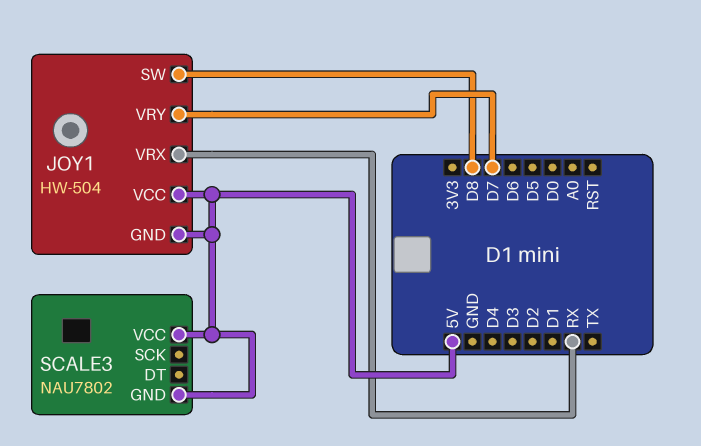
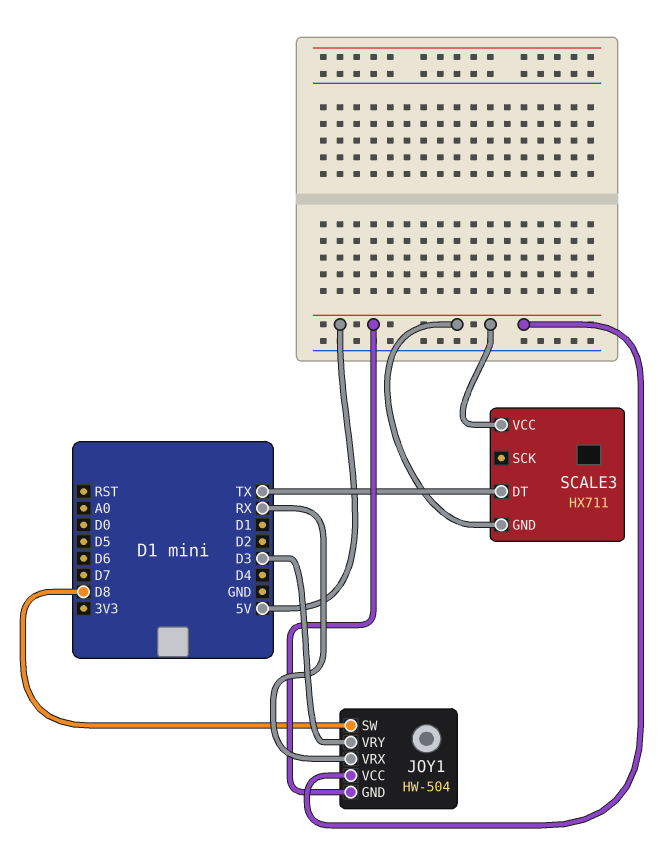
JOY1 pin VRY: D7 -> D3
SCALE3: NAU7802 -> HX711
SCALE3 pin DT: none -> TX

